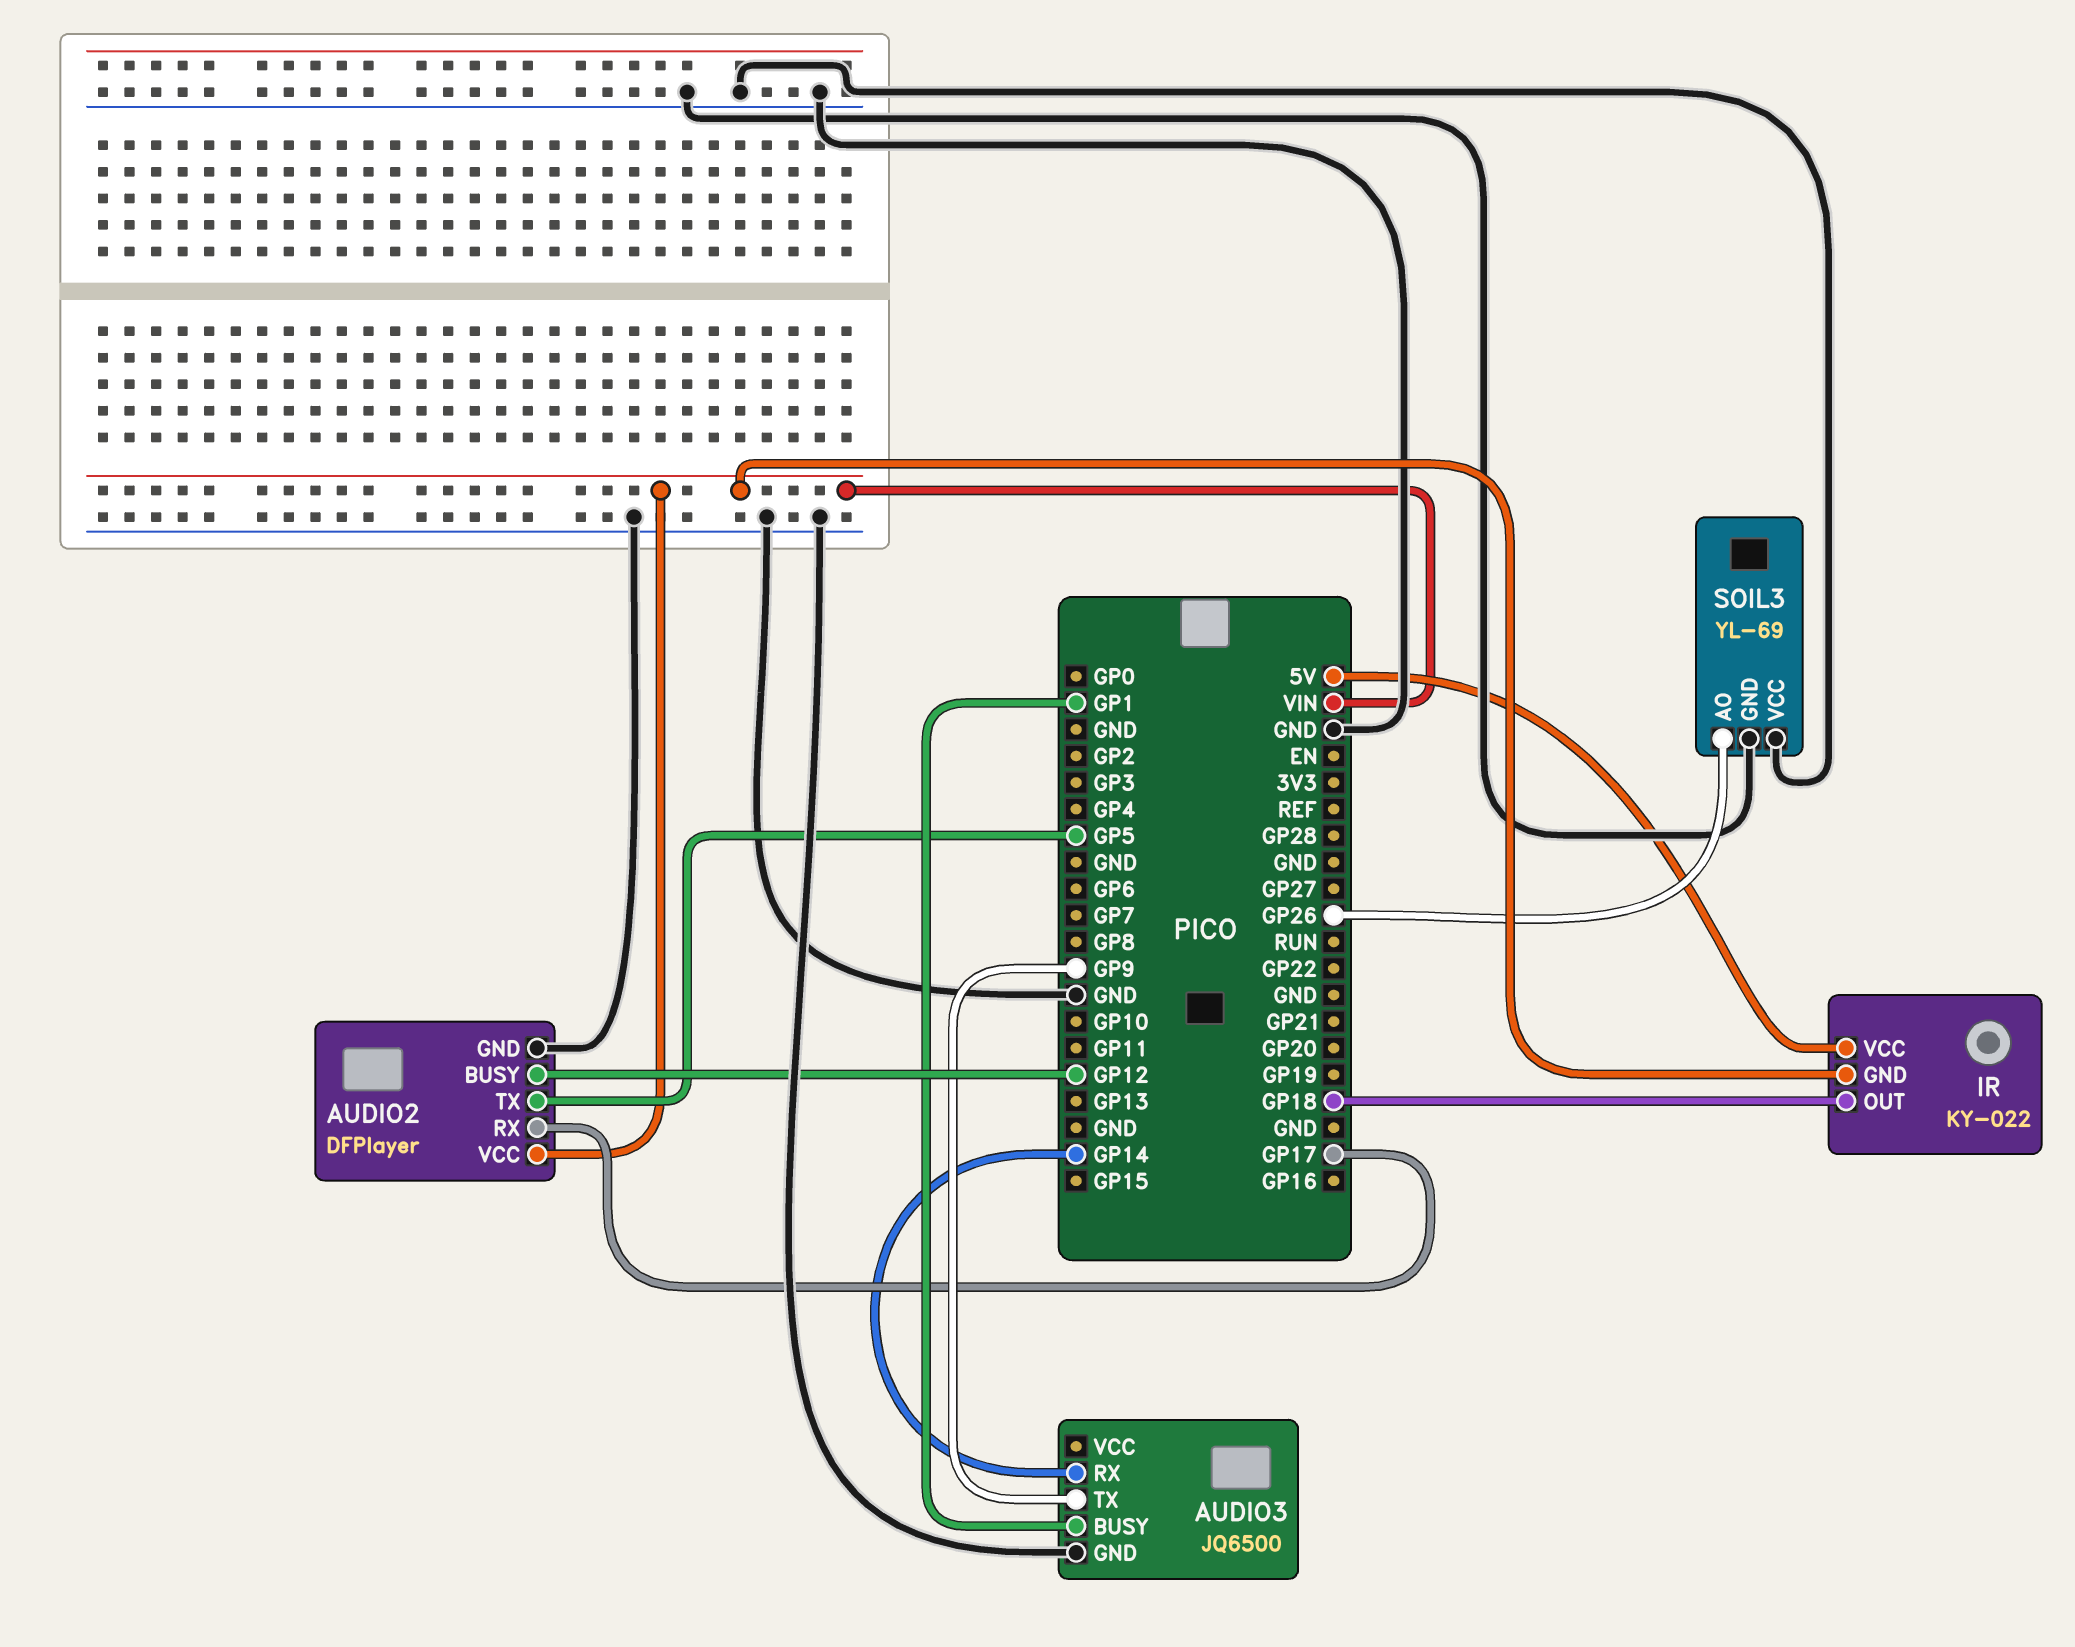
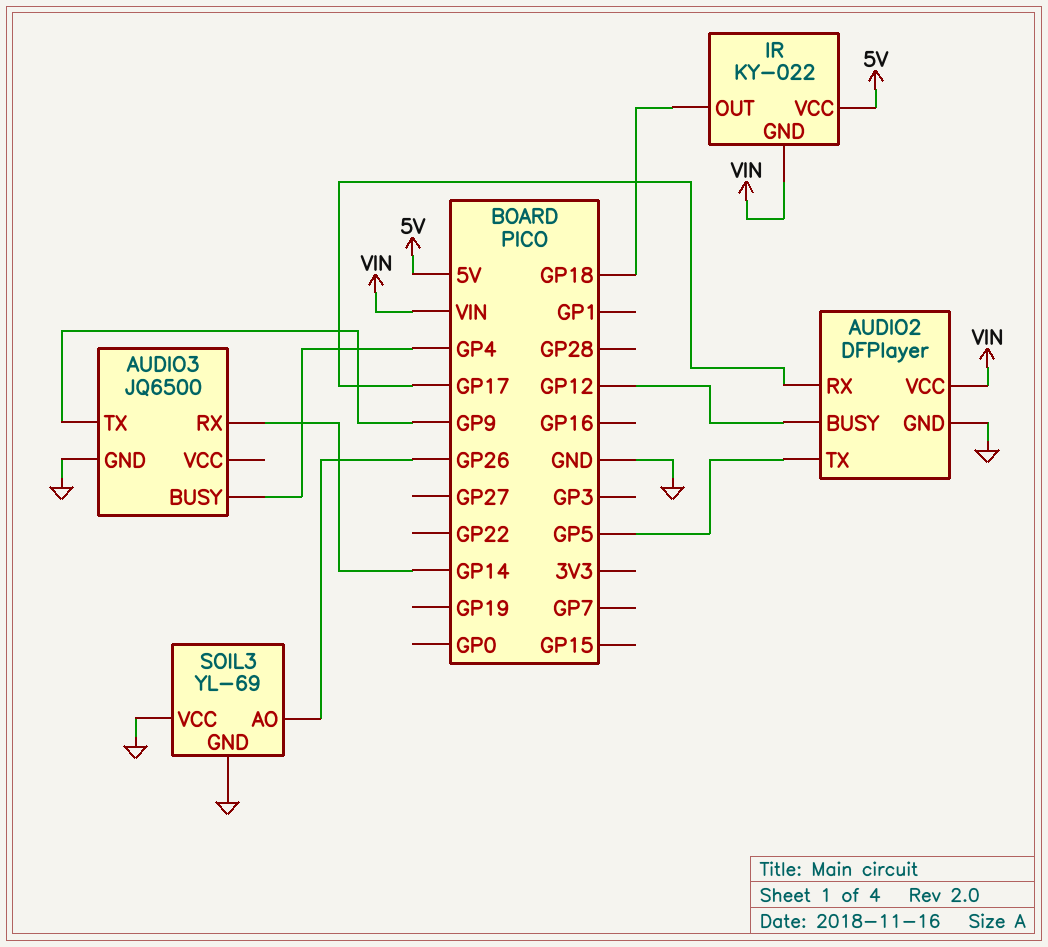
AUDIO3 pin BUSY: GP1 -> GP4

